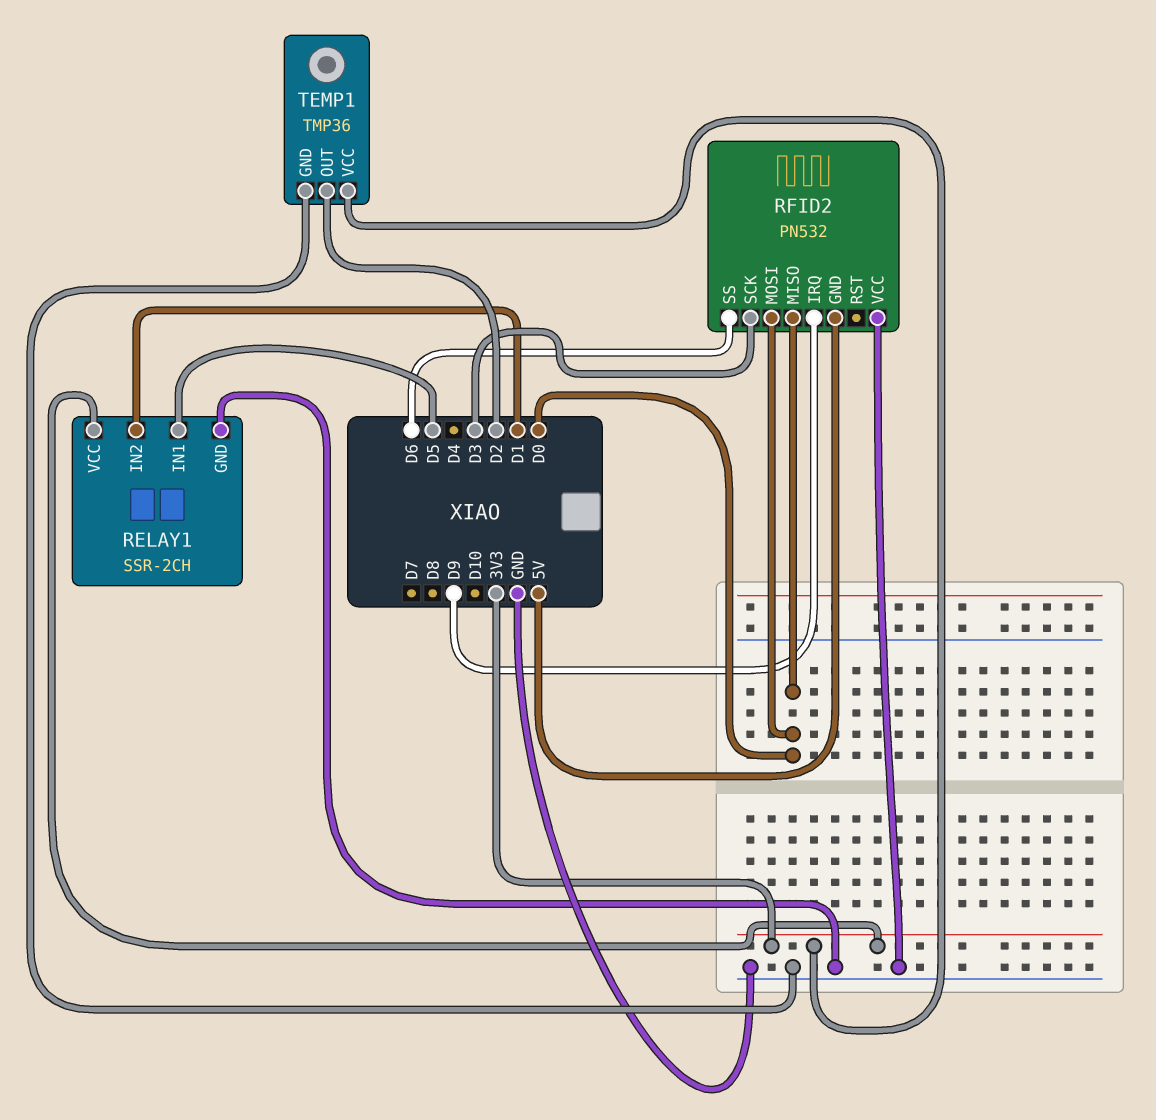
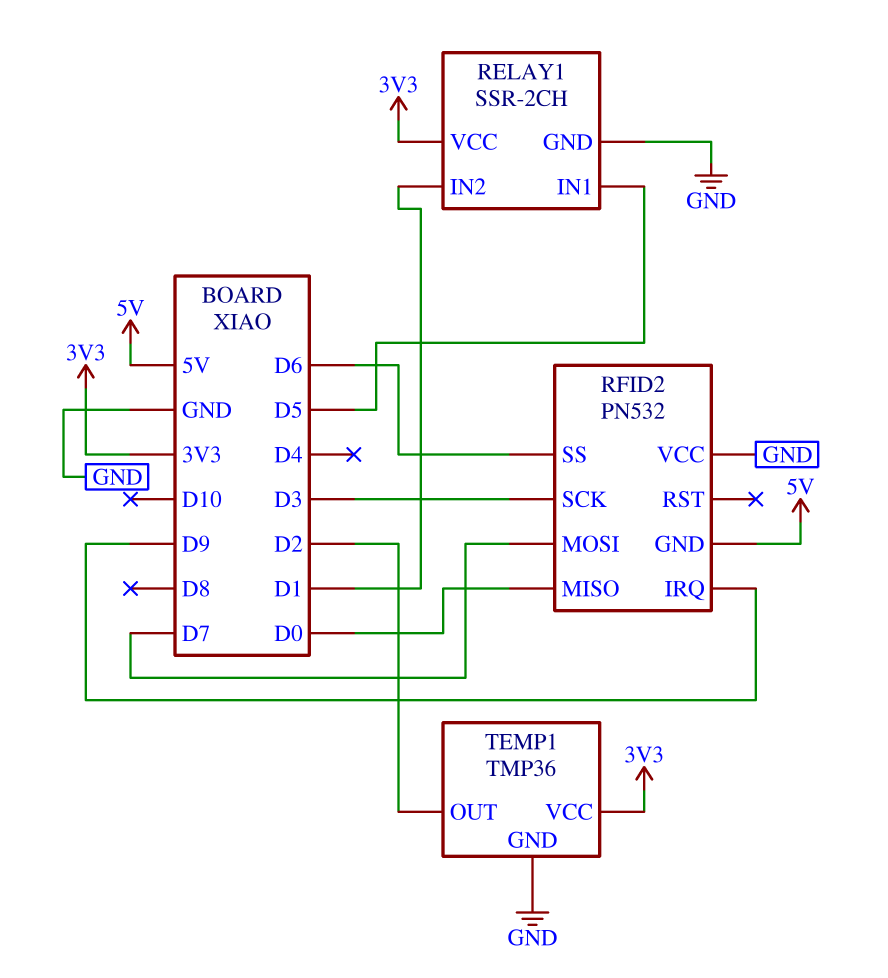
RFID2 pin MOSI: D0 -> D7

